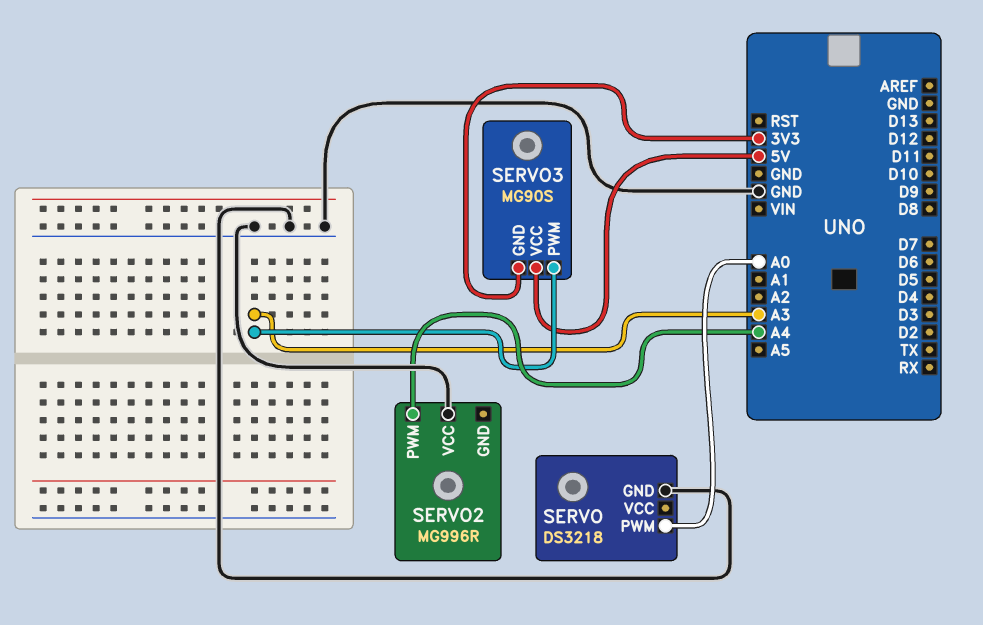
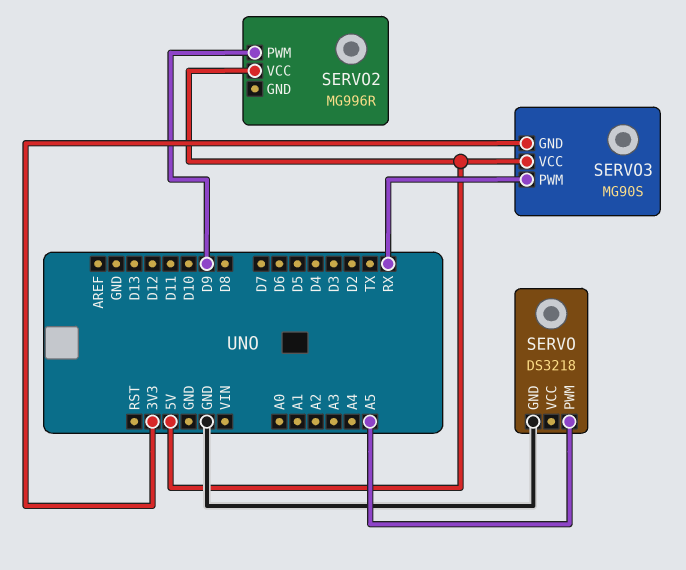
SERVO pin PWM: A0 -> A5
SERVO2 pin PWM: A4 -> D9
SERVO2 pin VCC: GND -> 5V
SERVO3 pin PWM: A3 -> RX

